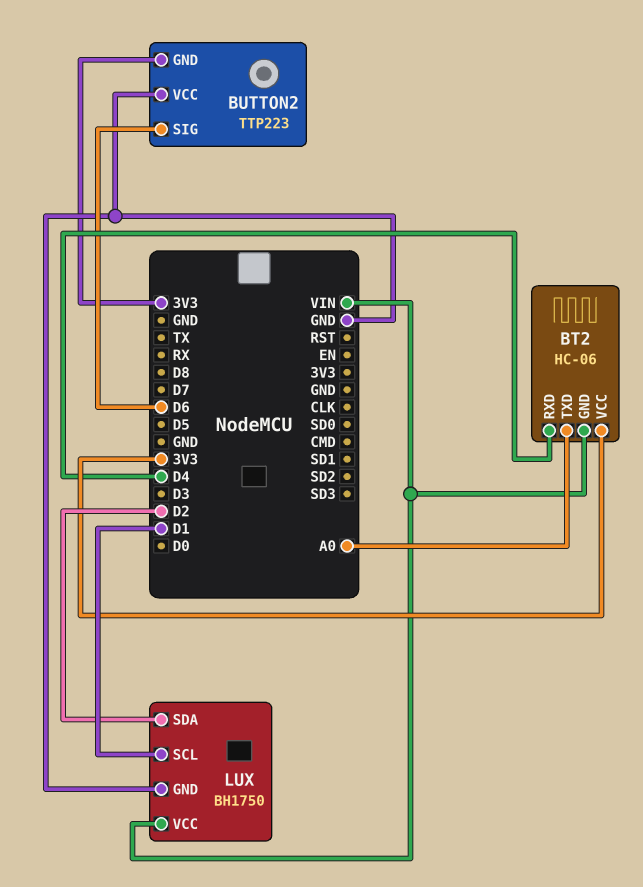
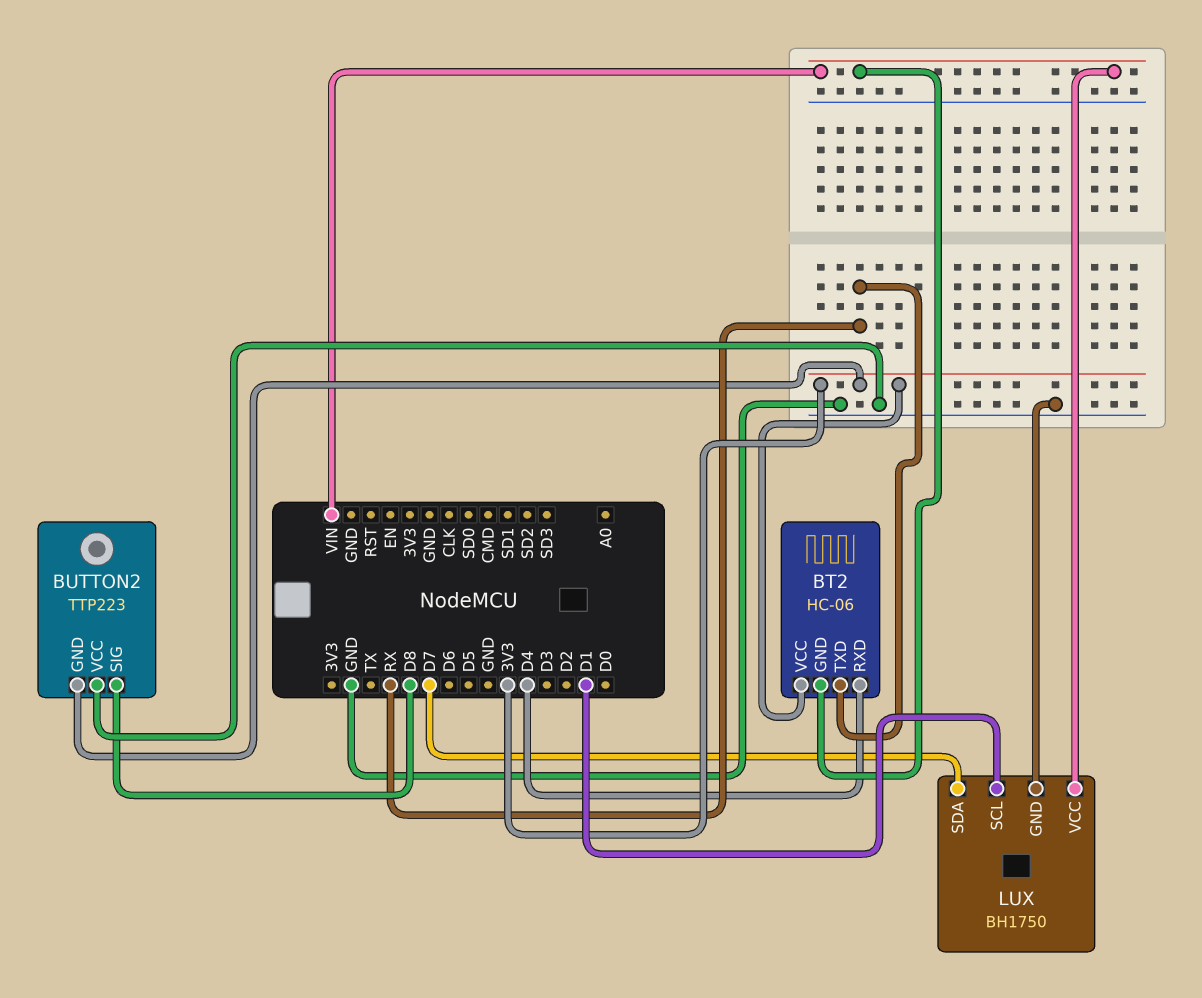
BT2 pin TXD: A0 -> RX
BUTTON2 pin SIG: D6 -> D8
LUX pin SDA: D2 -> D7

